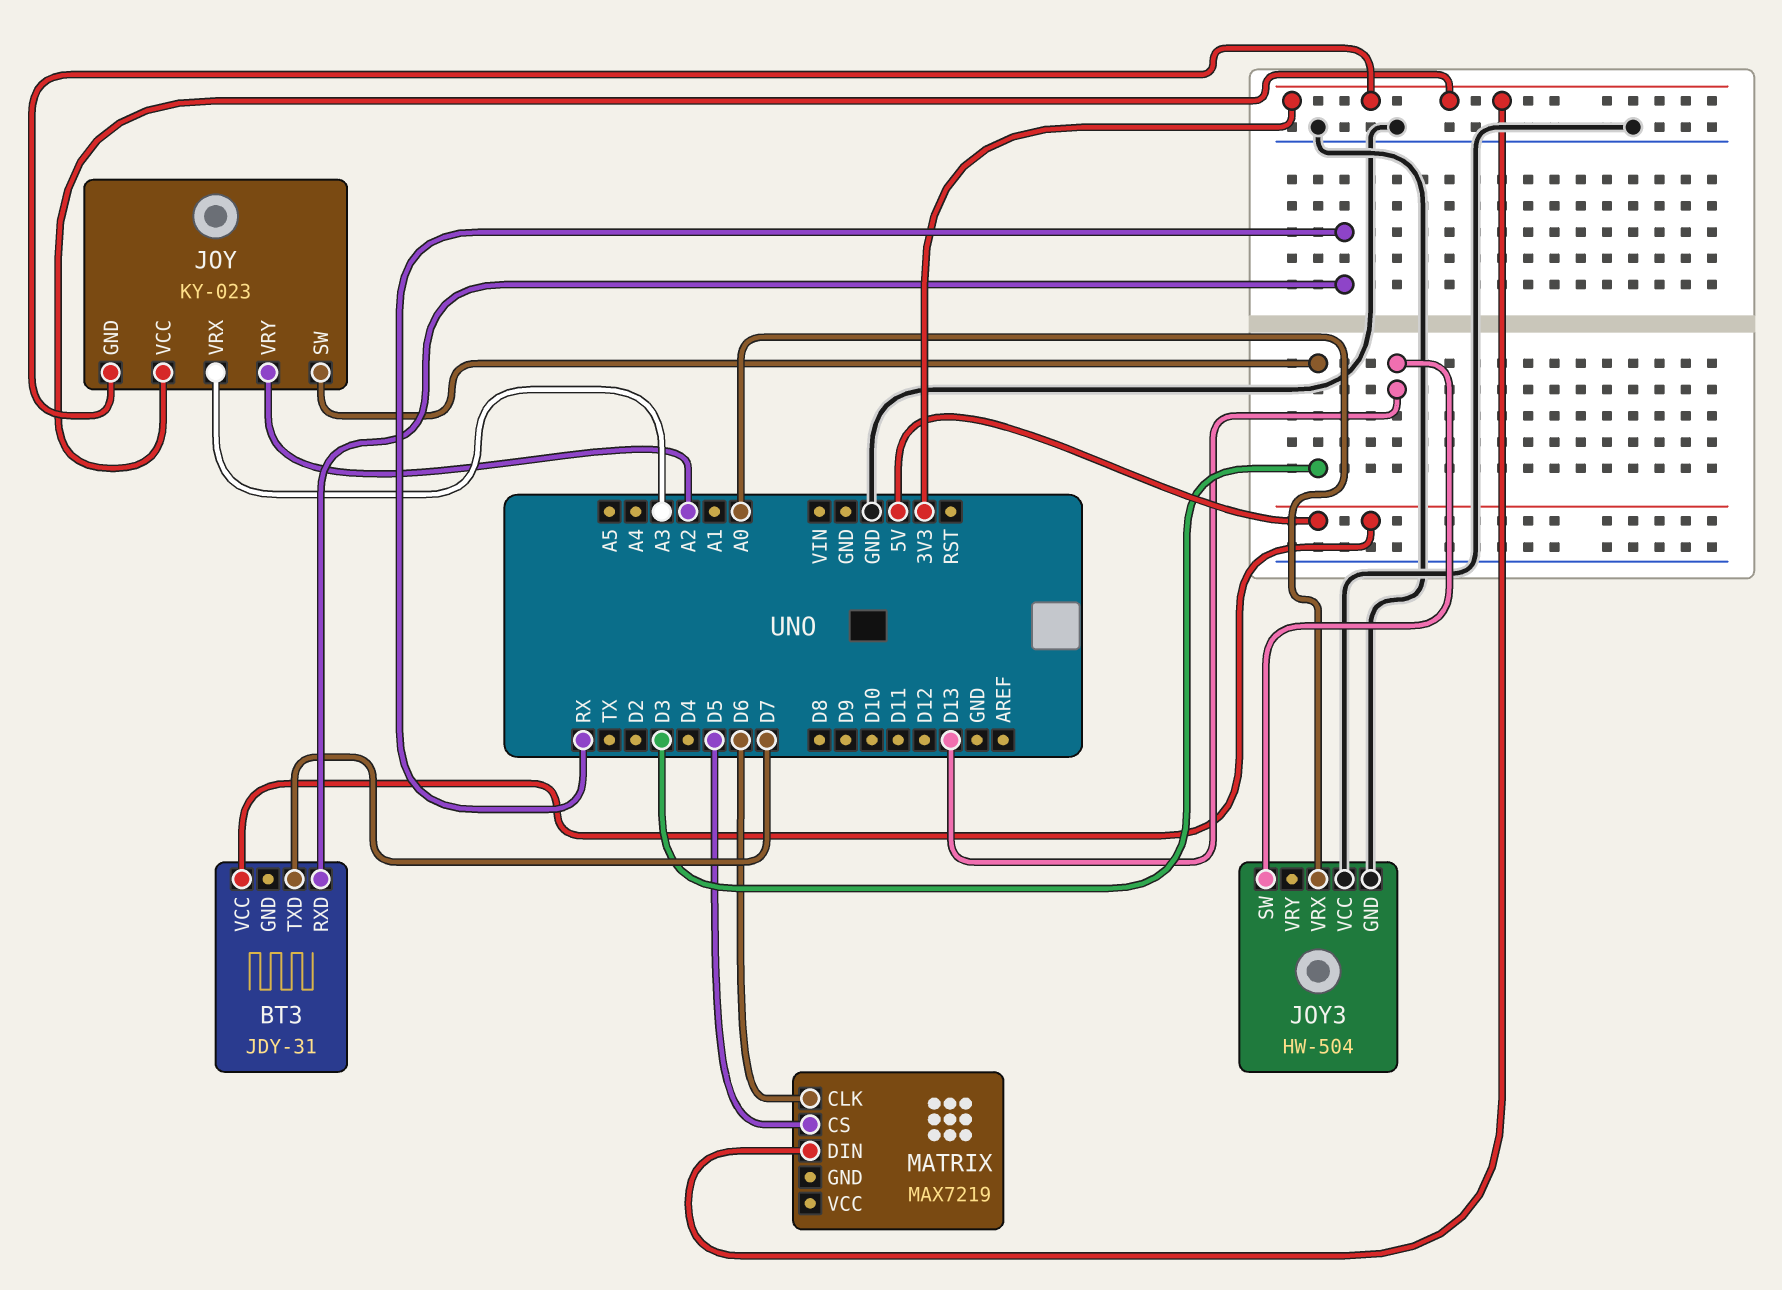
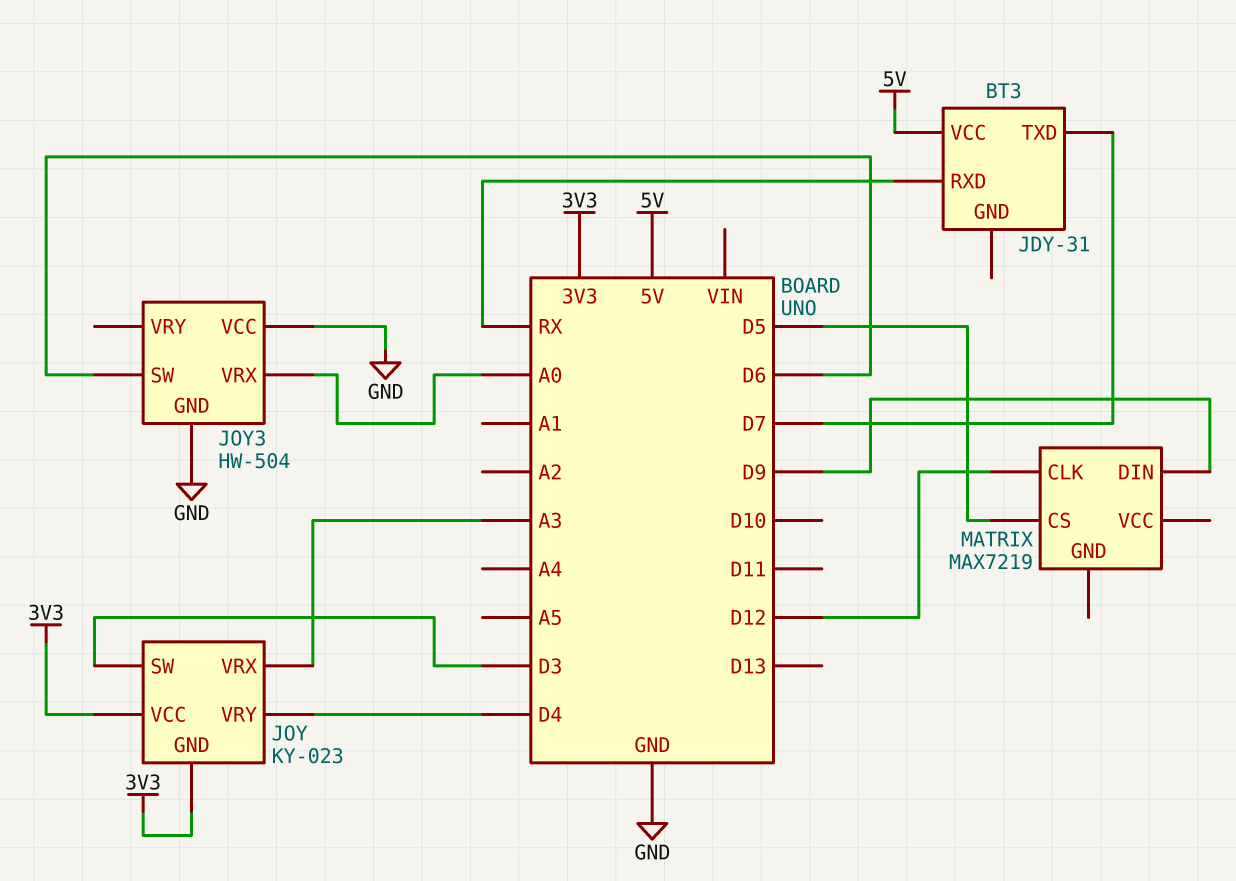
JOY pin VRY: A2 -> D4
JOY3 pin SW: D13 -> D6
MATRIX pin CLK: D6 -> D12
MATRIX pin DIN: 3V3 -> D9

